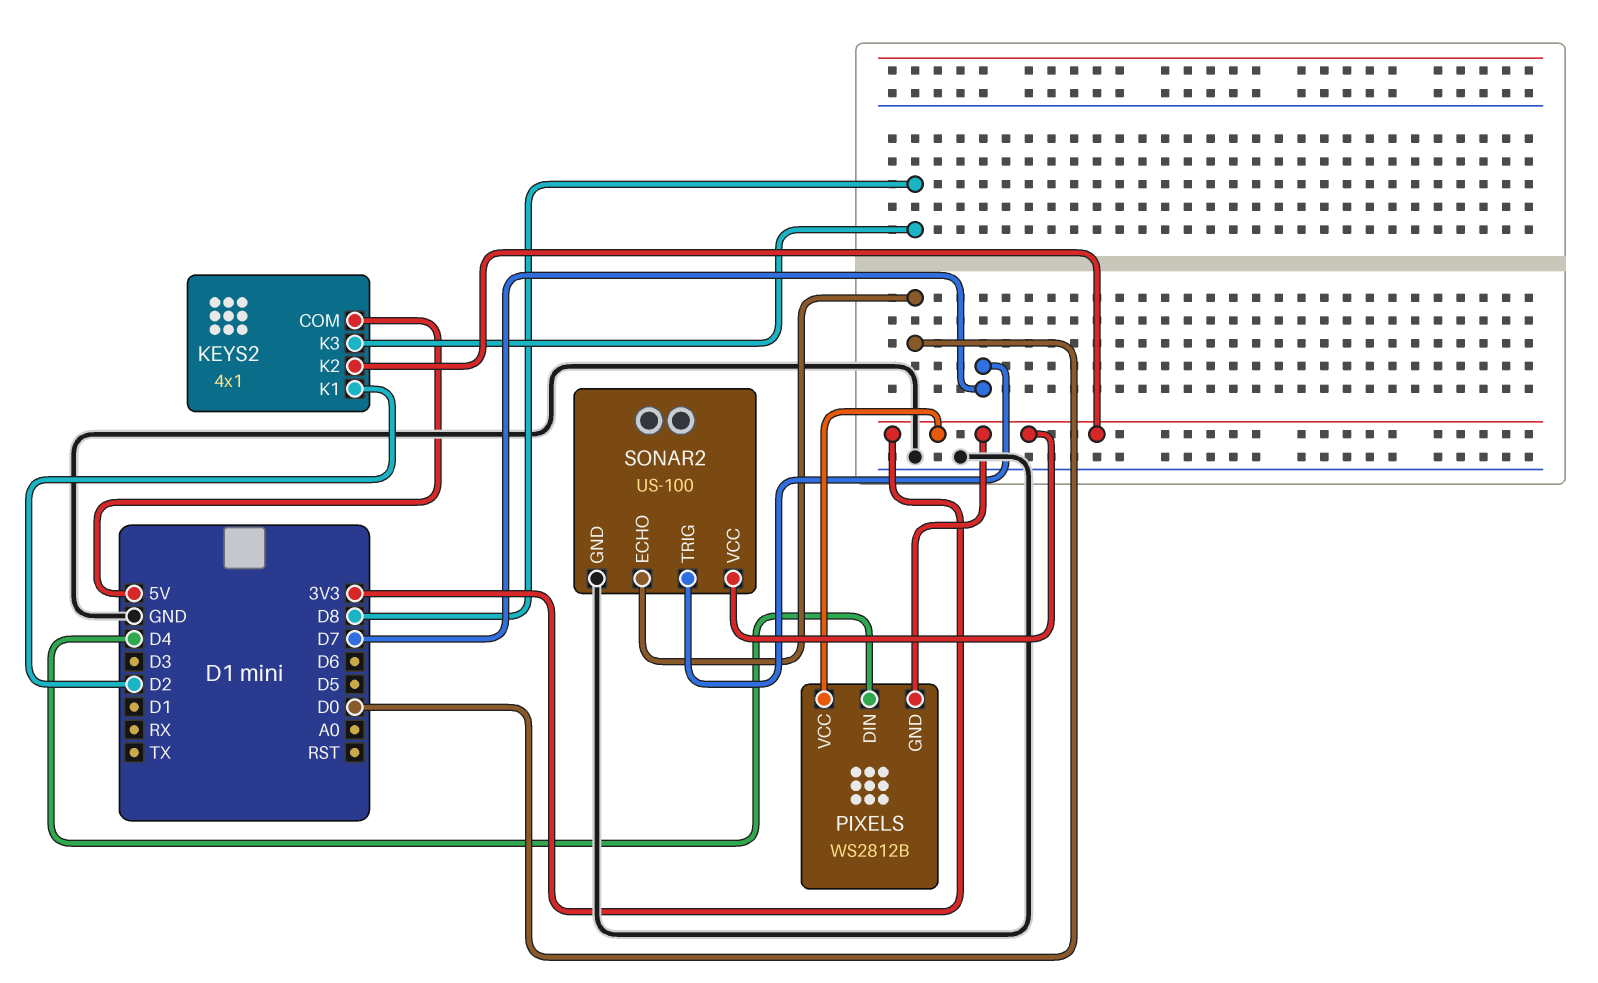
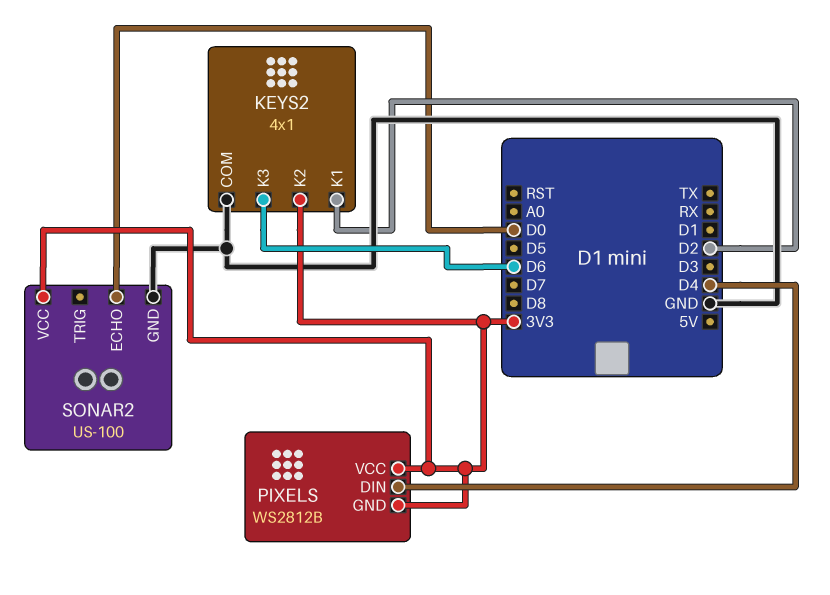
KEYS2 pin COM: 5V -> GND
KEYS2 pin K3: D8 -> D6
SONAR2 pin TRIG: D7 -> none

